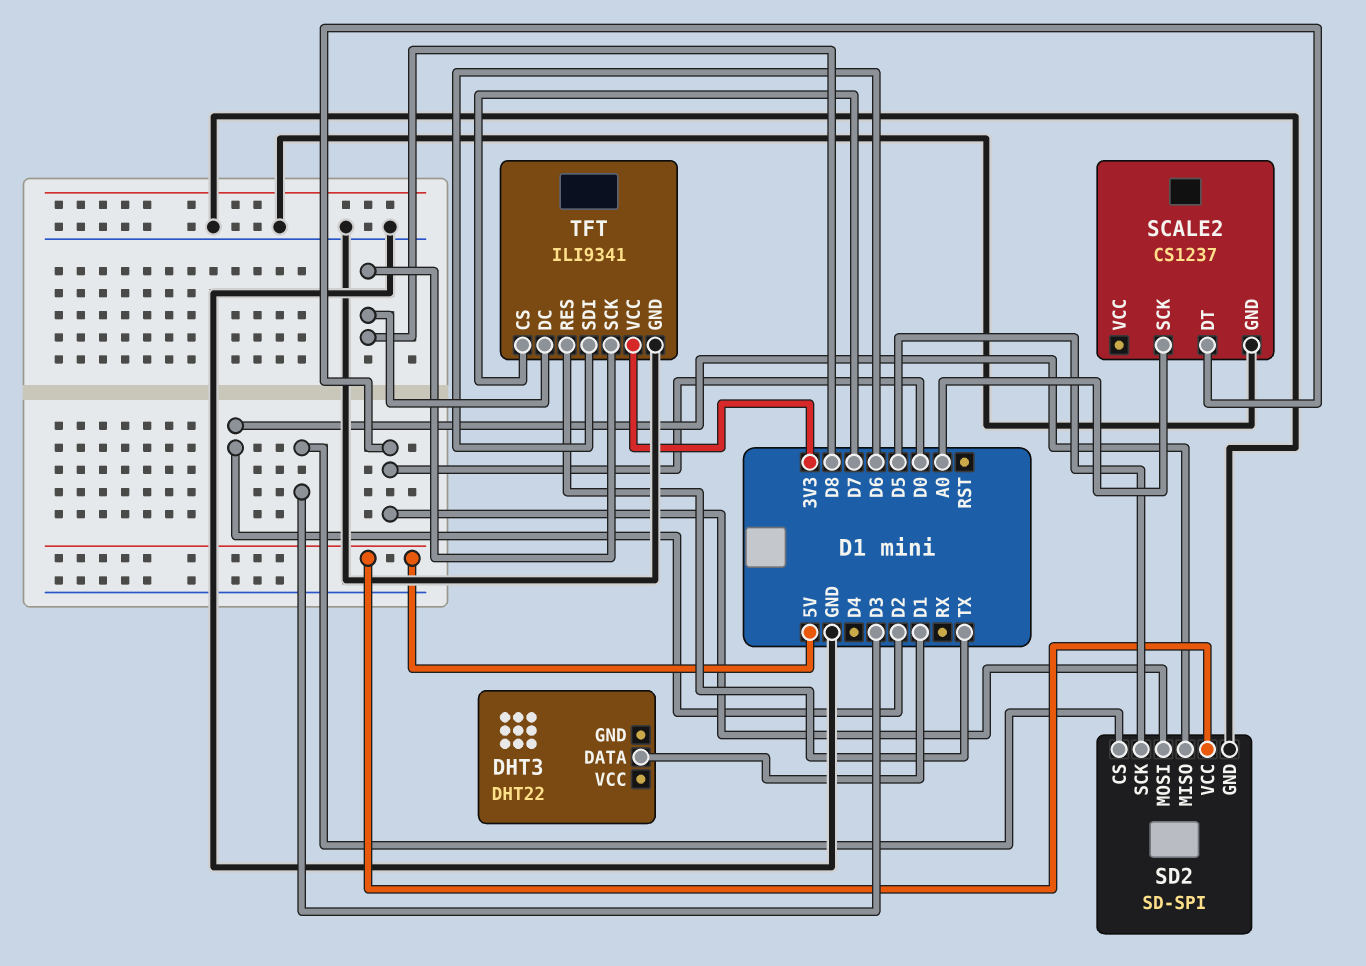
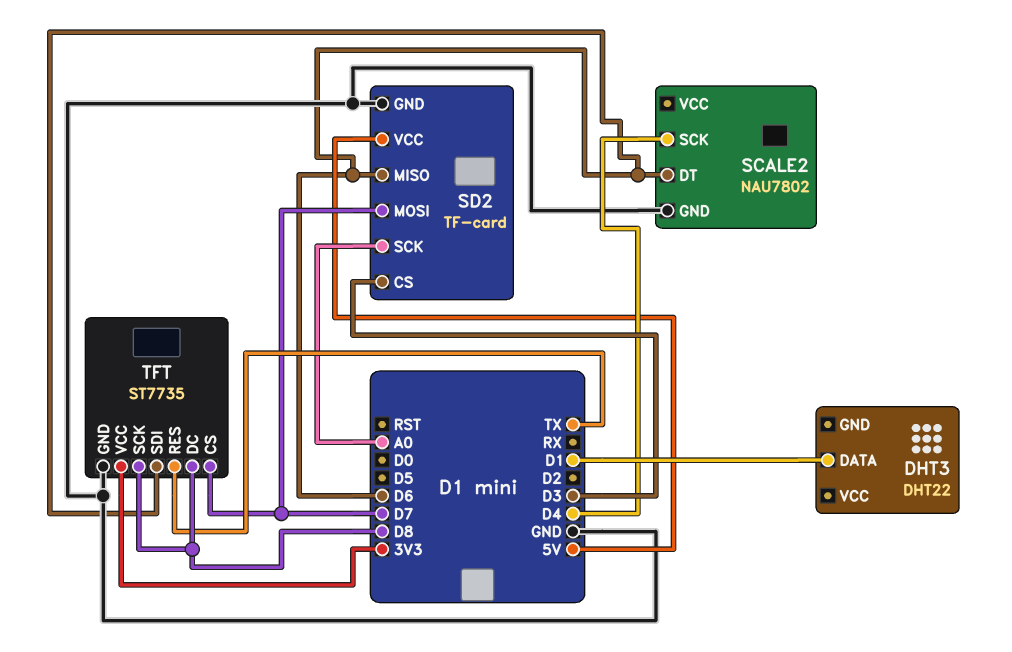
SCALE2: CS1237 -> NAU7802
SCALE2 pin DT: D0 -> D6
SCALE2 pin SCK: A0 -> D4
SD2: SD-SPI -> TF-card
SD2 pin MISO: D2 -> D6
SD2 pin MOSI: D0 -> D7
SD2 pin SCK: D5 -> A0
TFT: ILI9341 -> ST7735

